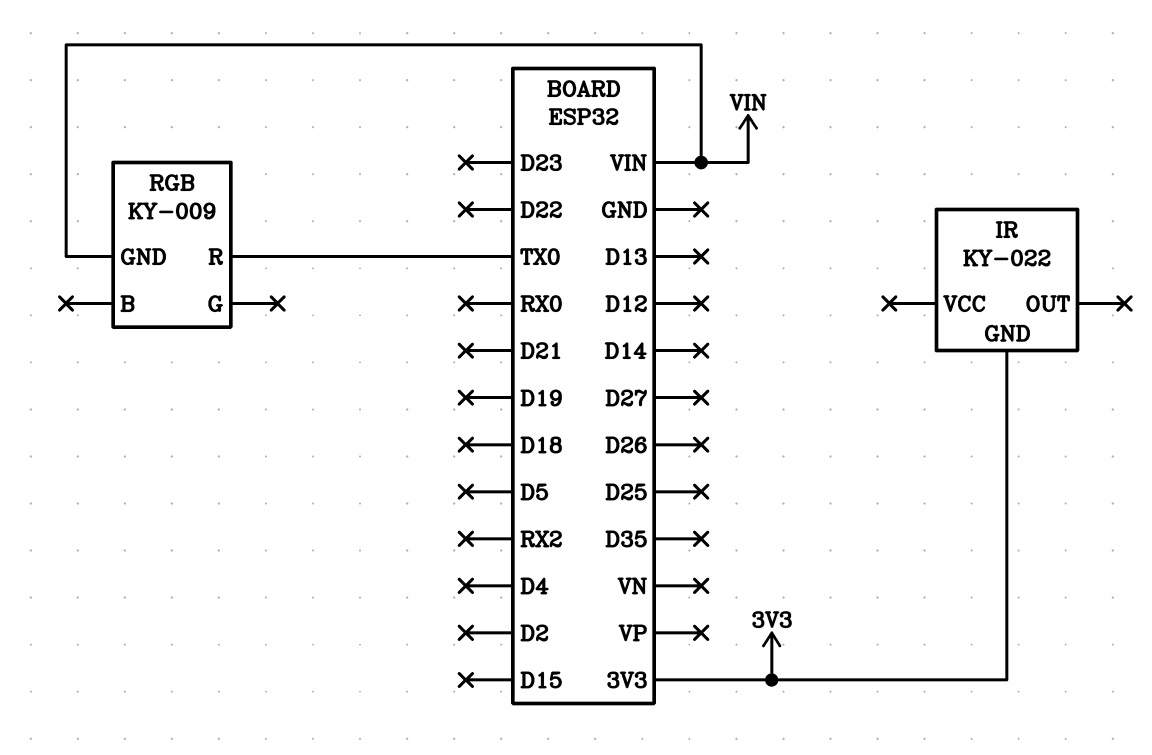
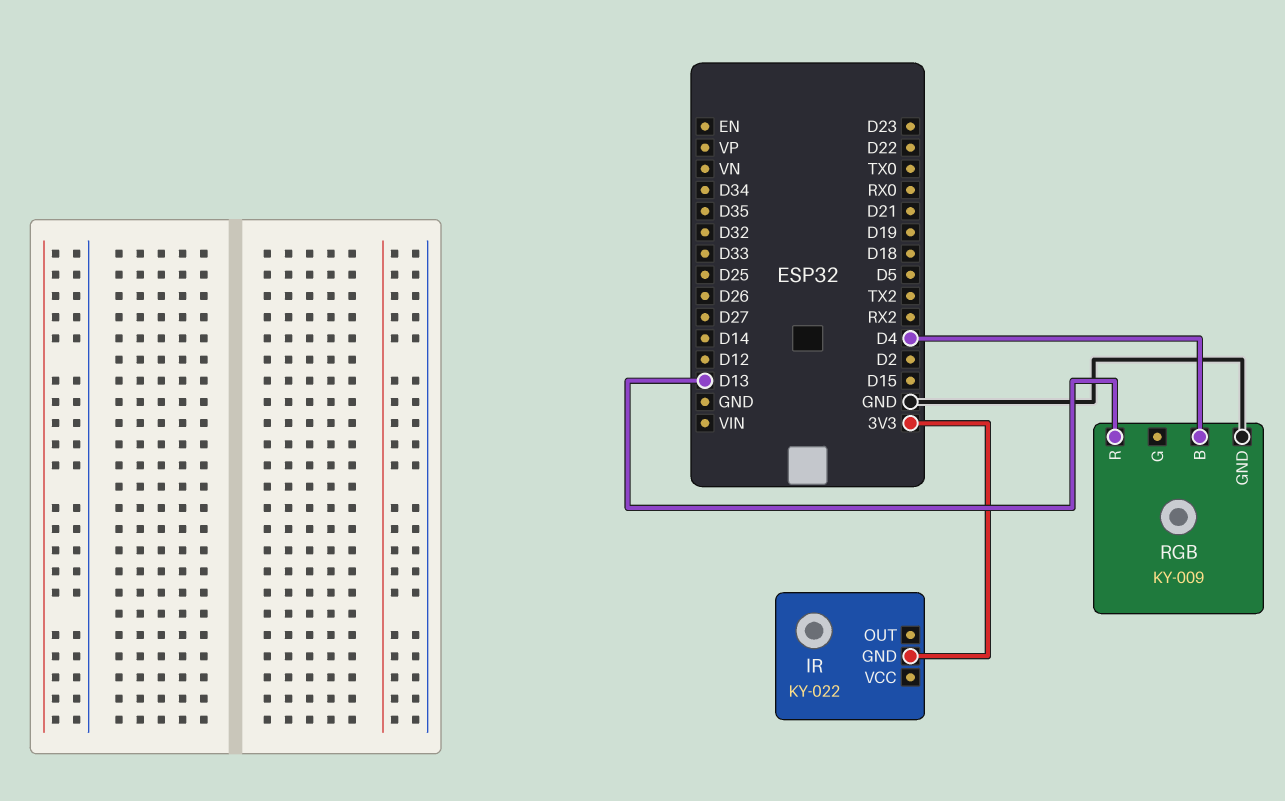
RGB pin B: none -> D4
RGB pin GND: VIN -> GND
RGB pin R: TX0 -> D13

